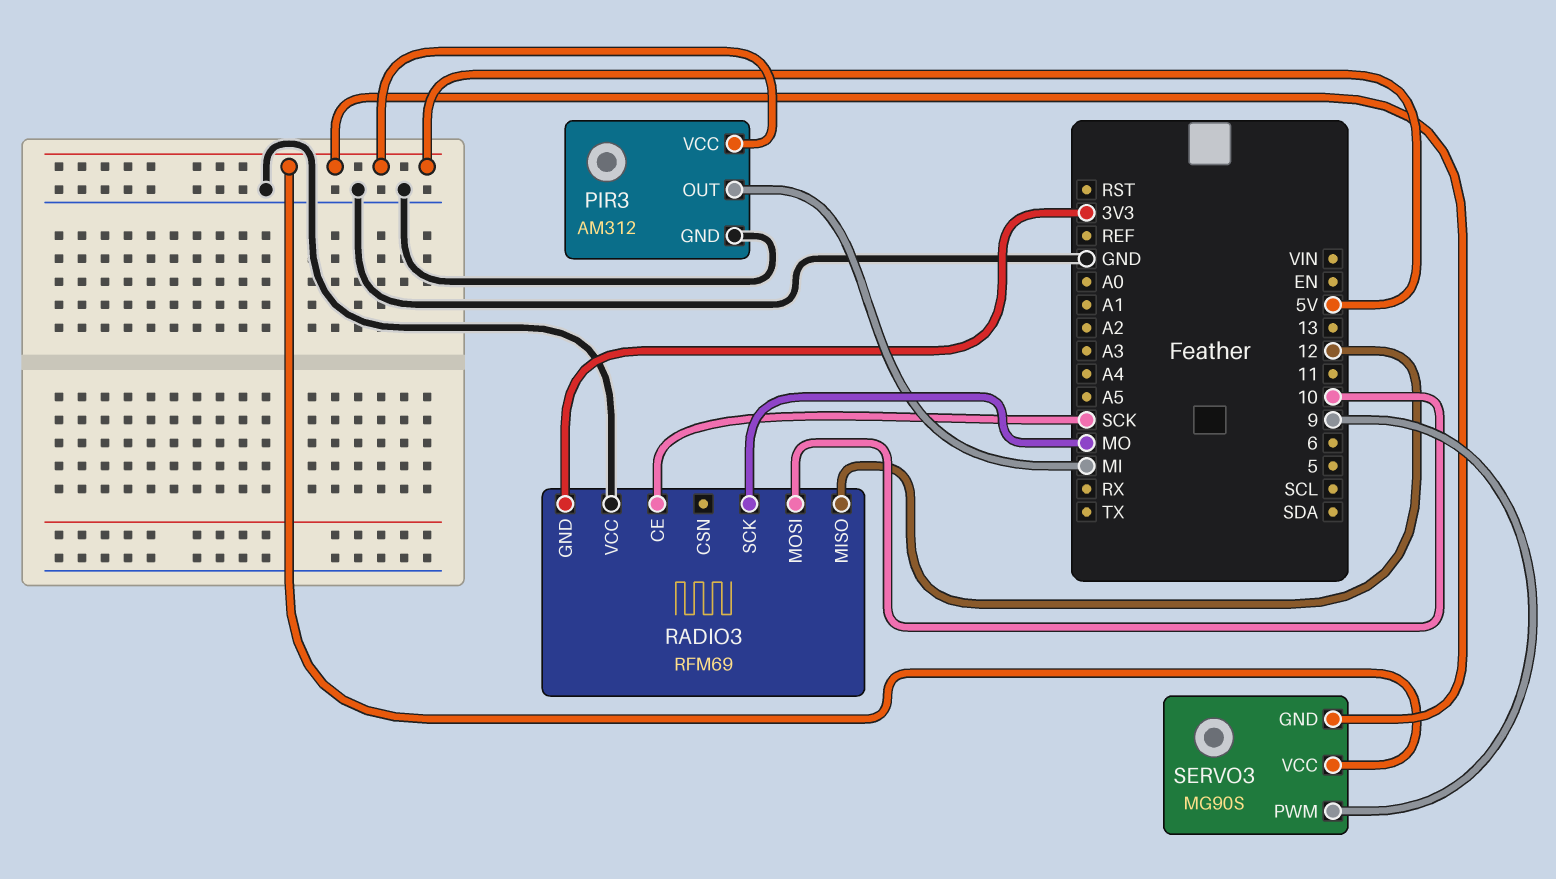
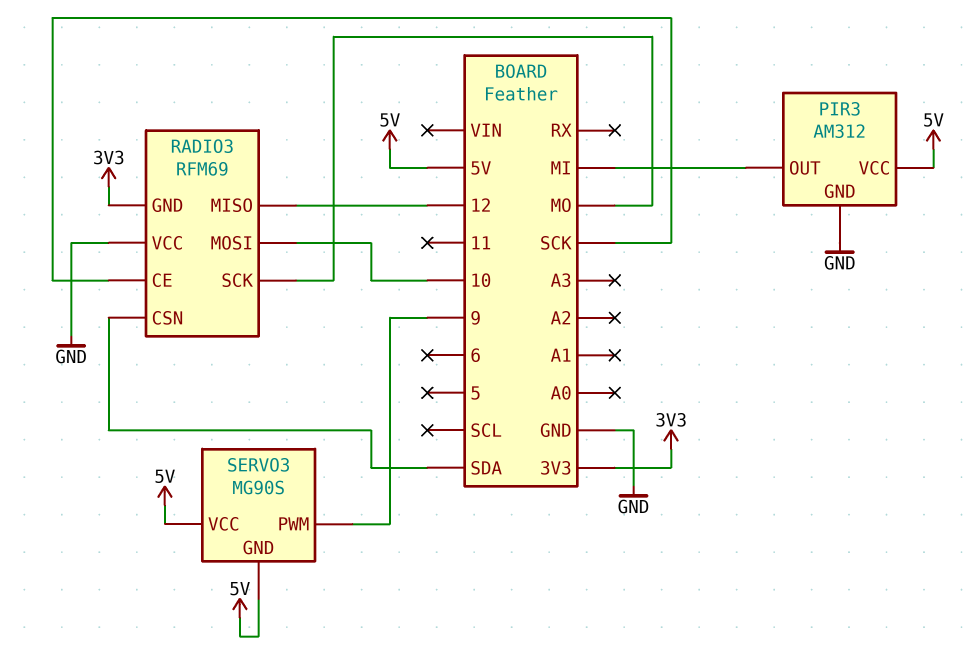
RADIO3 pin CSN: none -> SDA

